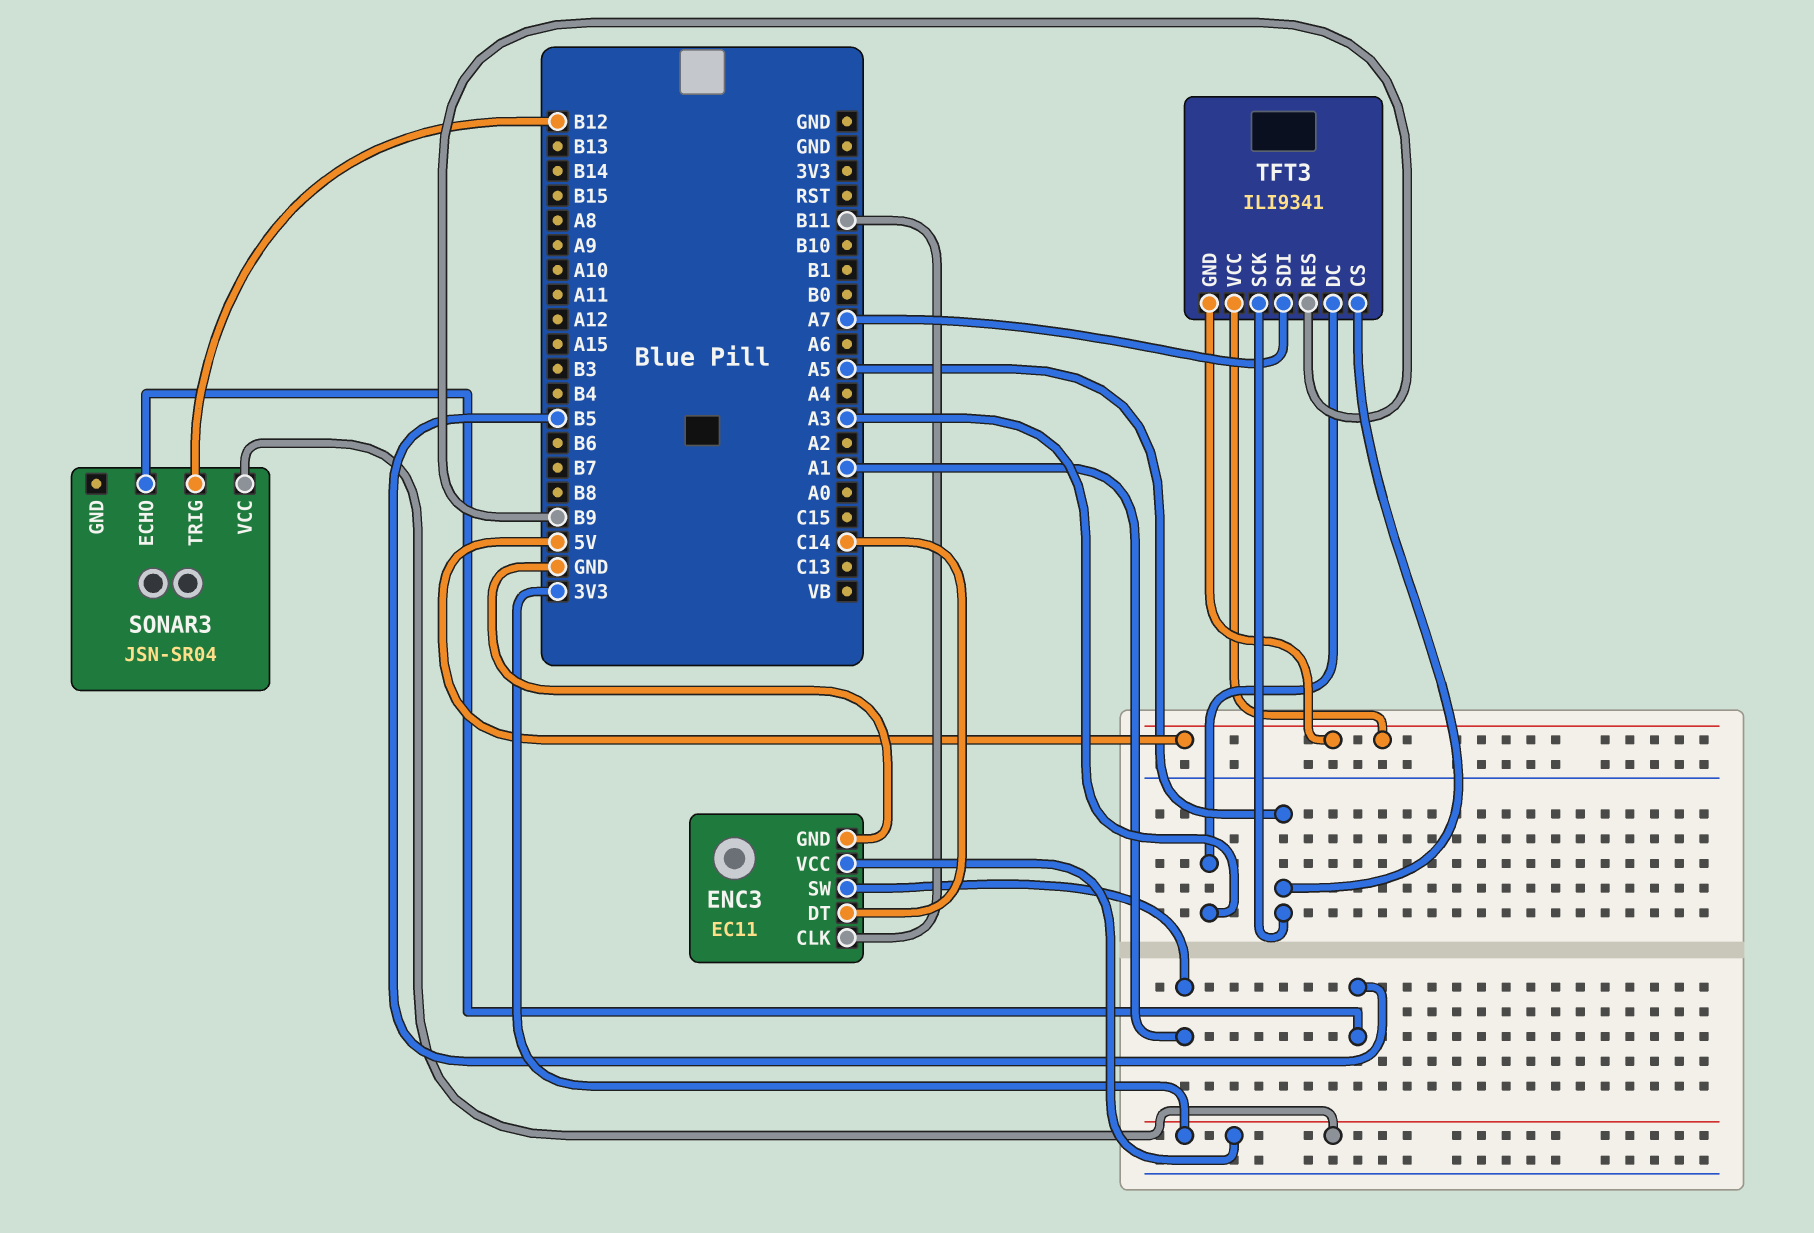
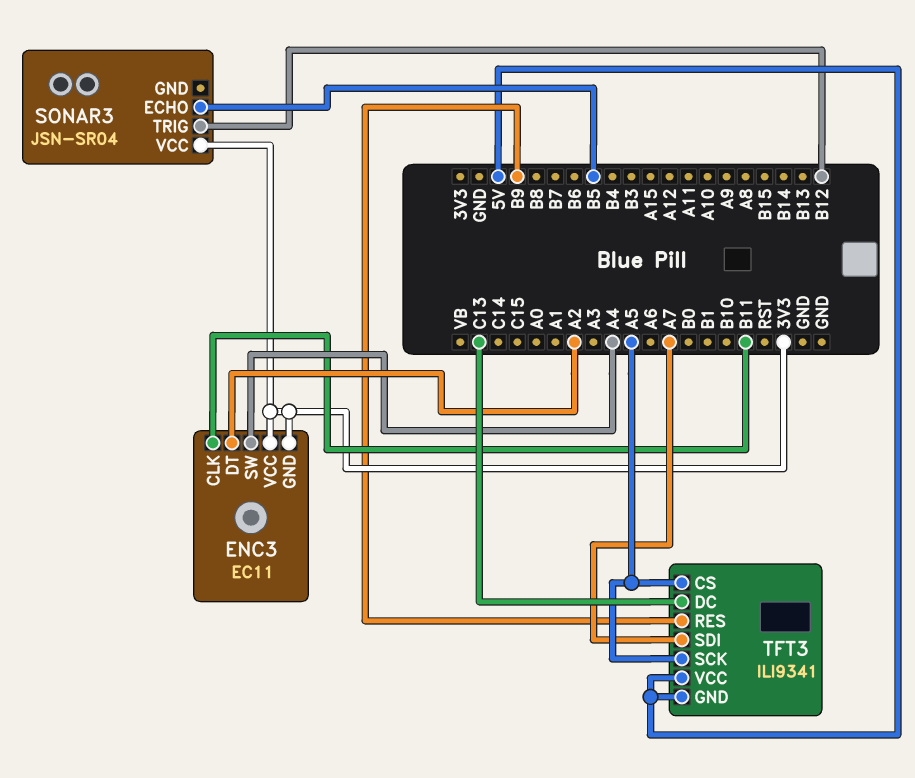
ENC3 pin DT: C14 -> A2
ENC3 pin GND: GND -> 3V3
ENC3 pin SW: A1 -> A4
TFT3 pin DC: A3 -> C13

